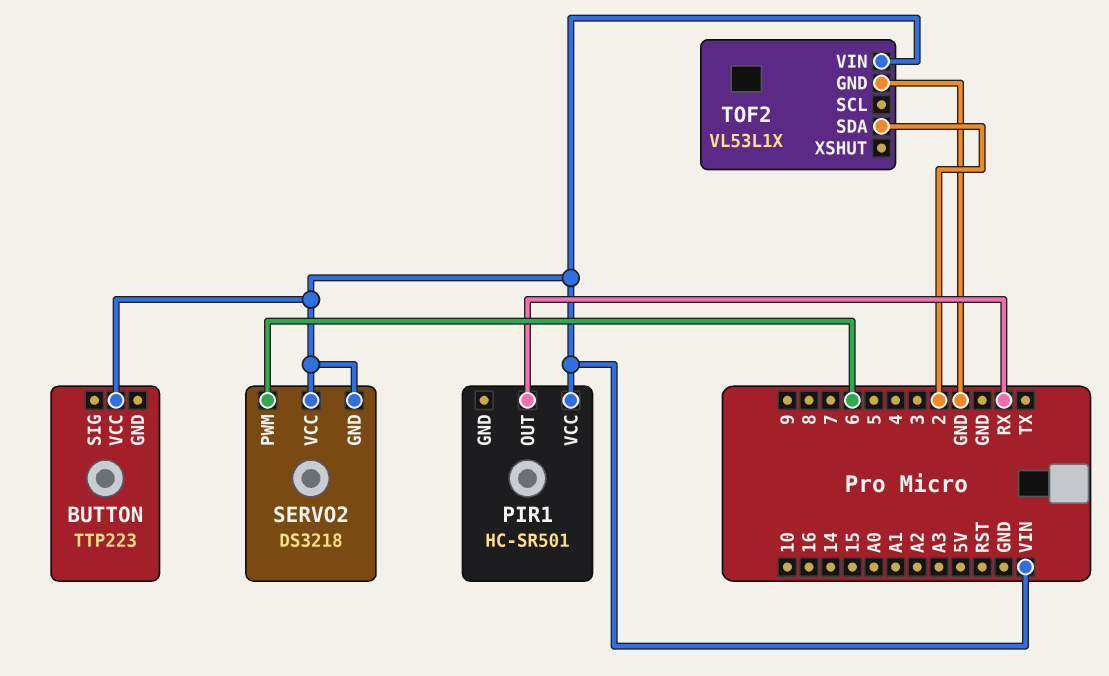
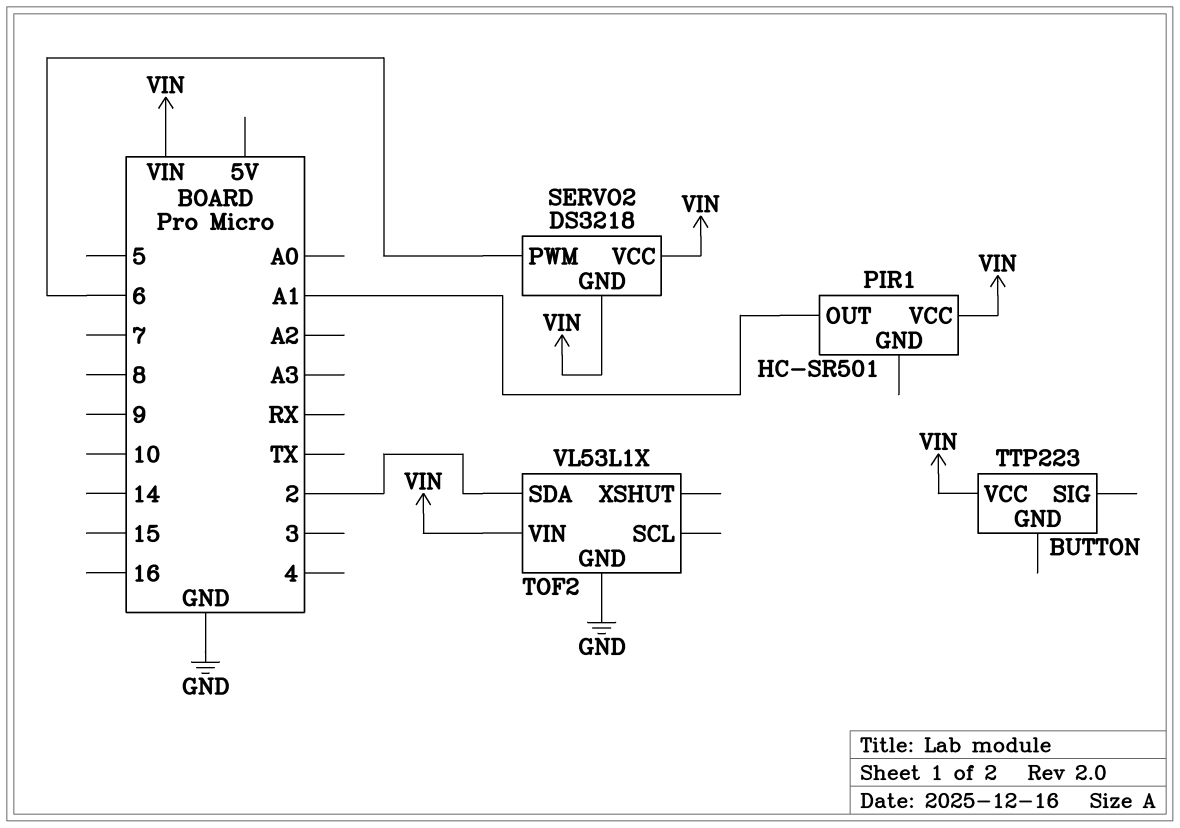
PIR1 pin OUT: RX -> A1

